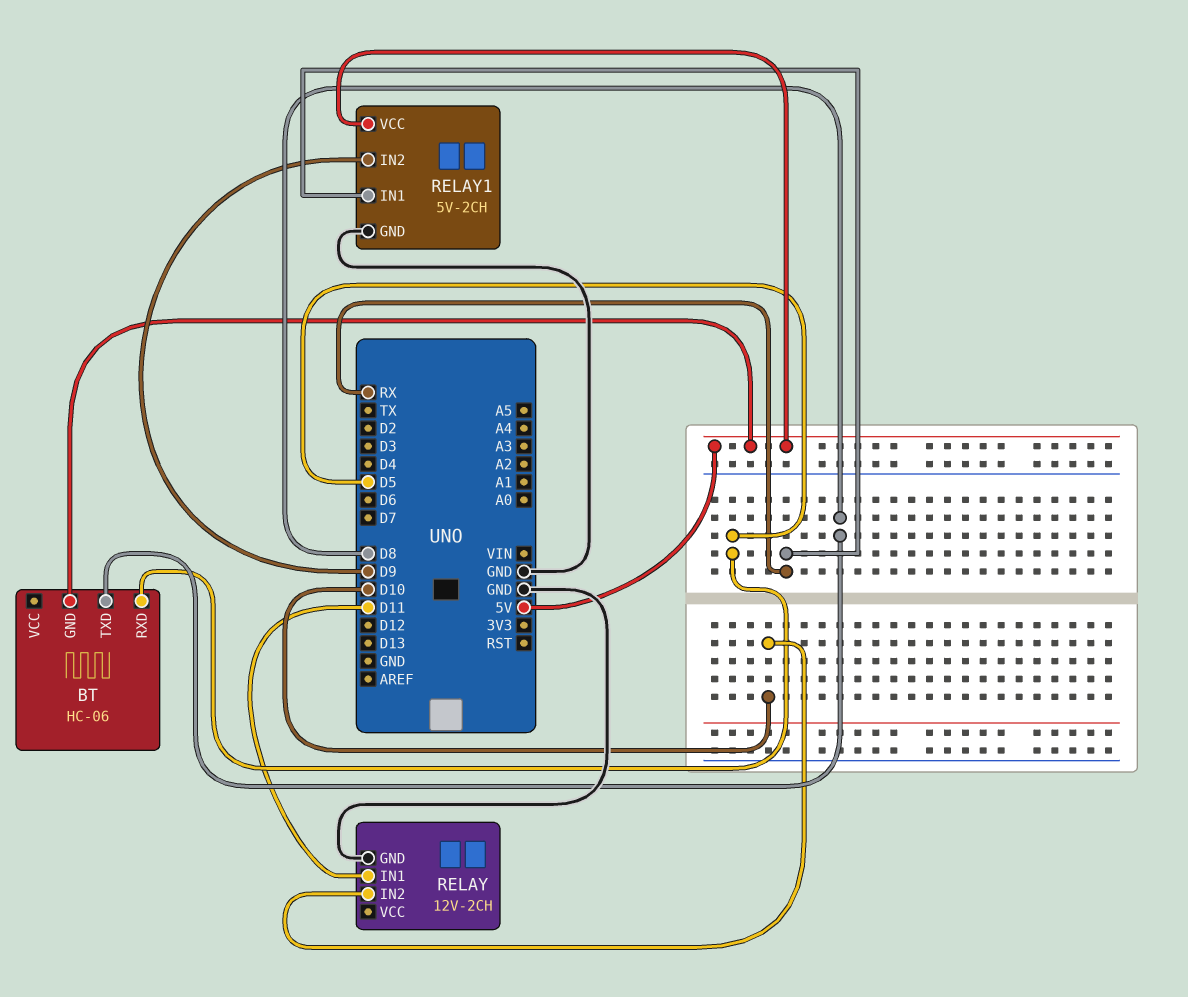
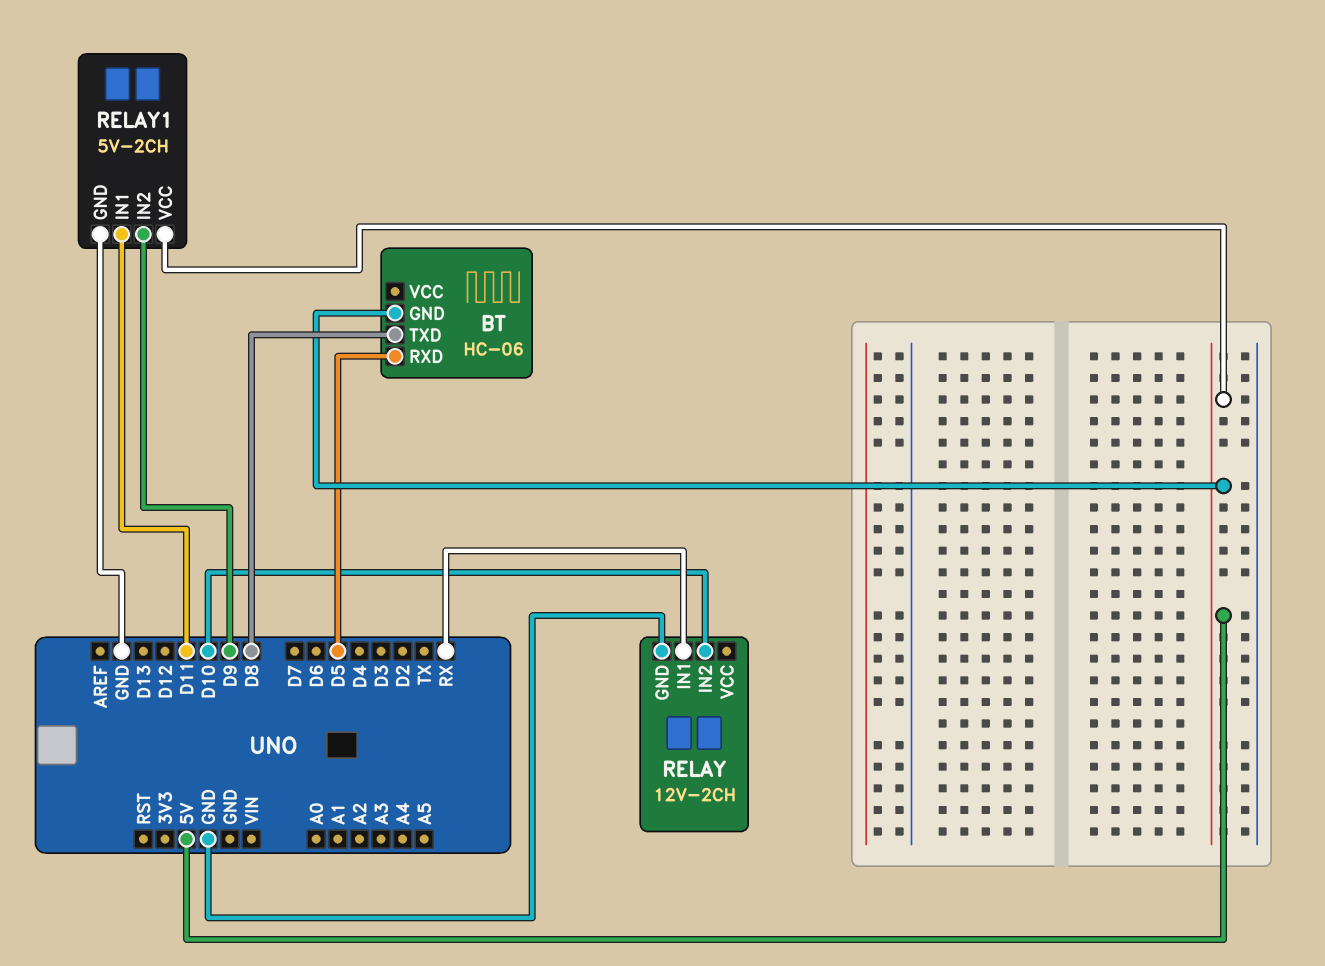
RELAY pin IN1: D11 -> RX
RELAY1 pin IN1: RX -> D11

